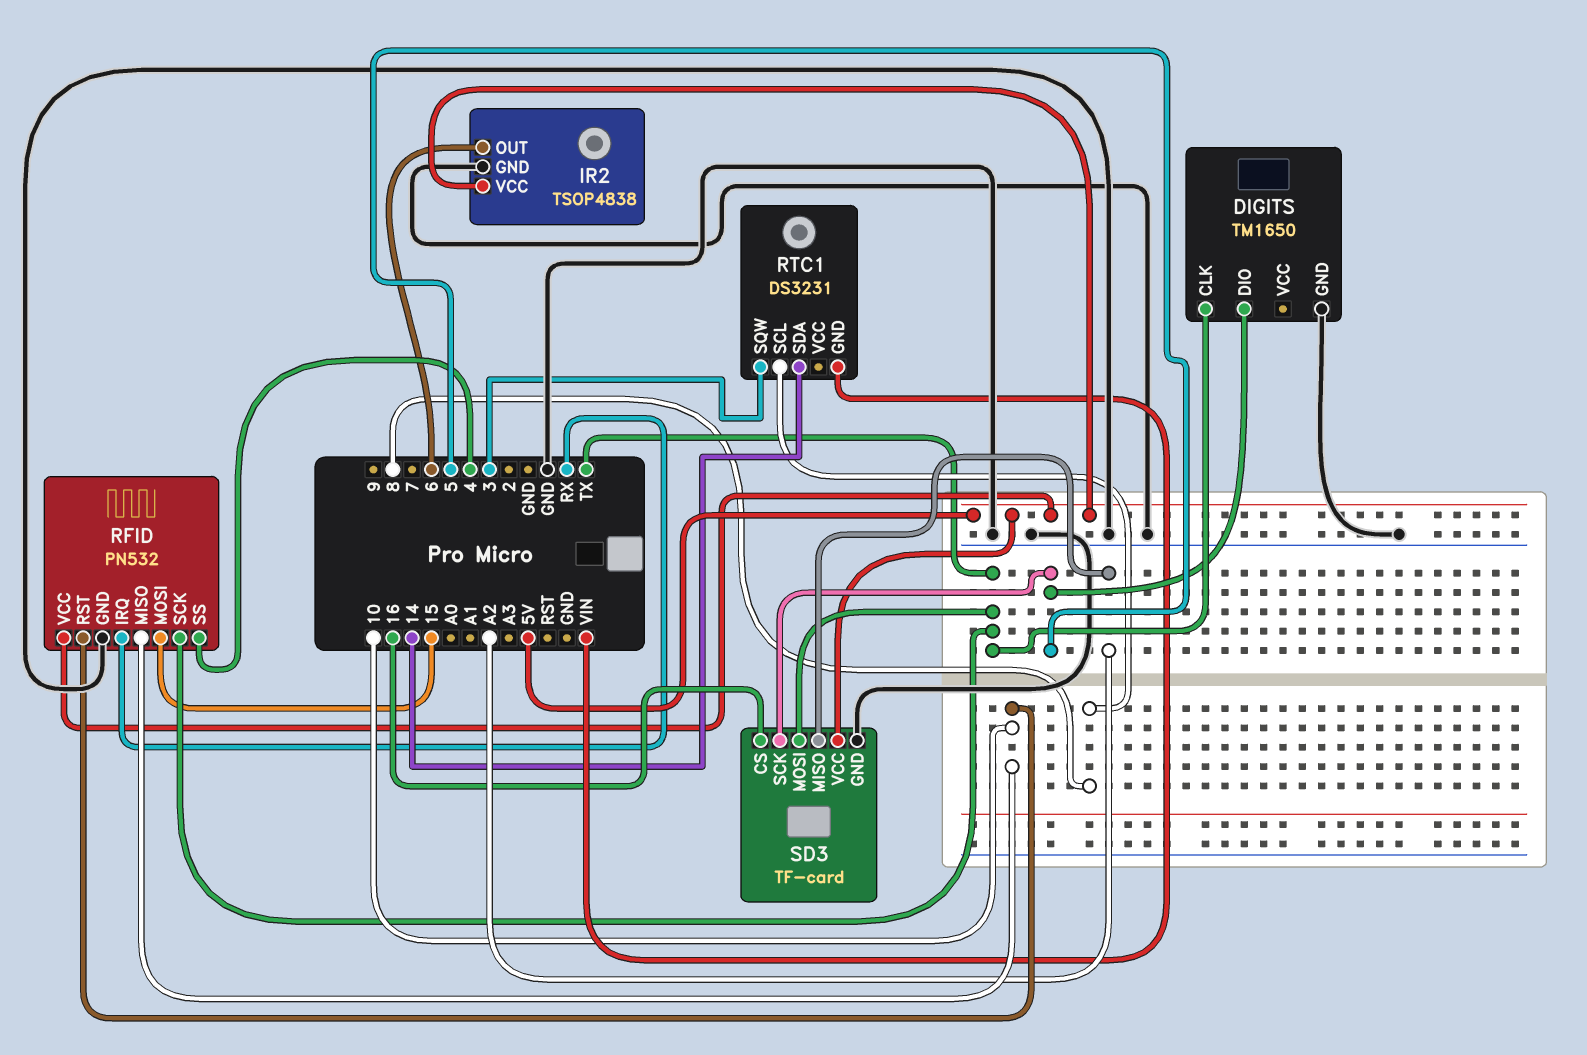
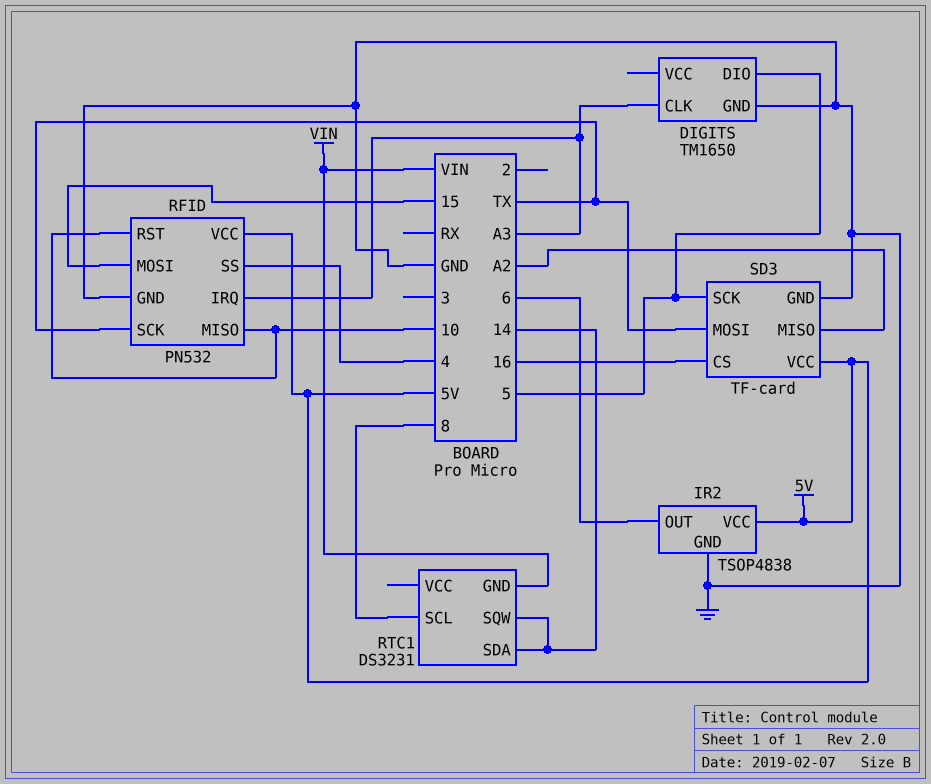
DIGITS pin CLK: TX -> A3
RFID pin IRQ: RX -> A3
RTC1 pin SQW: 3 -> 14

